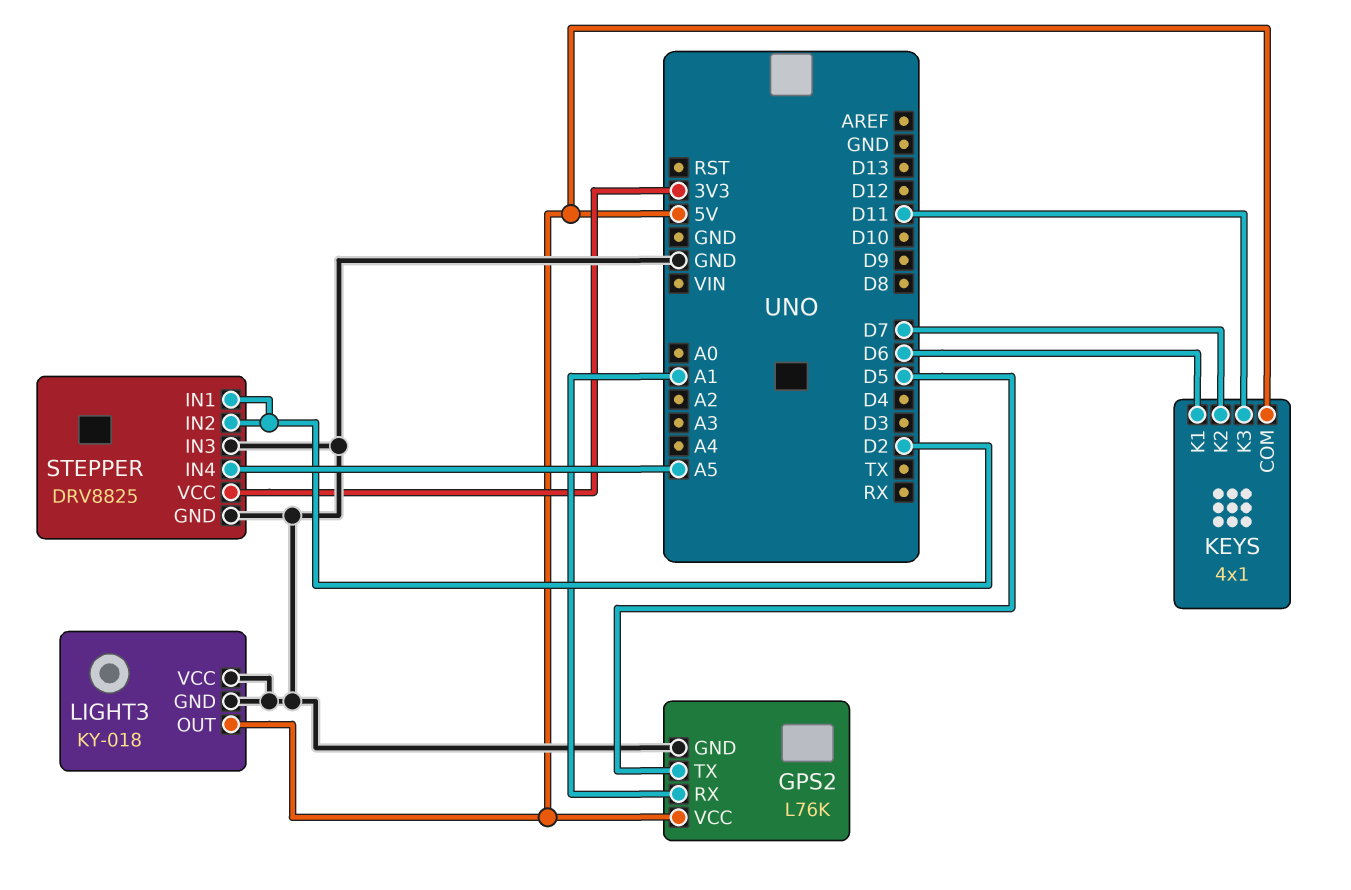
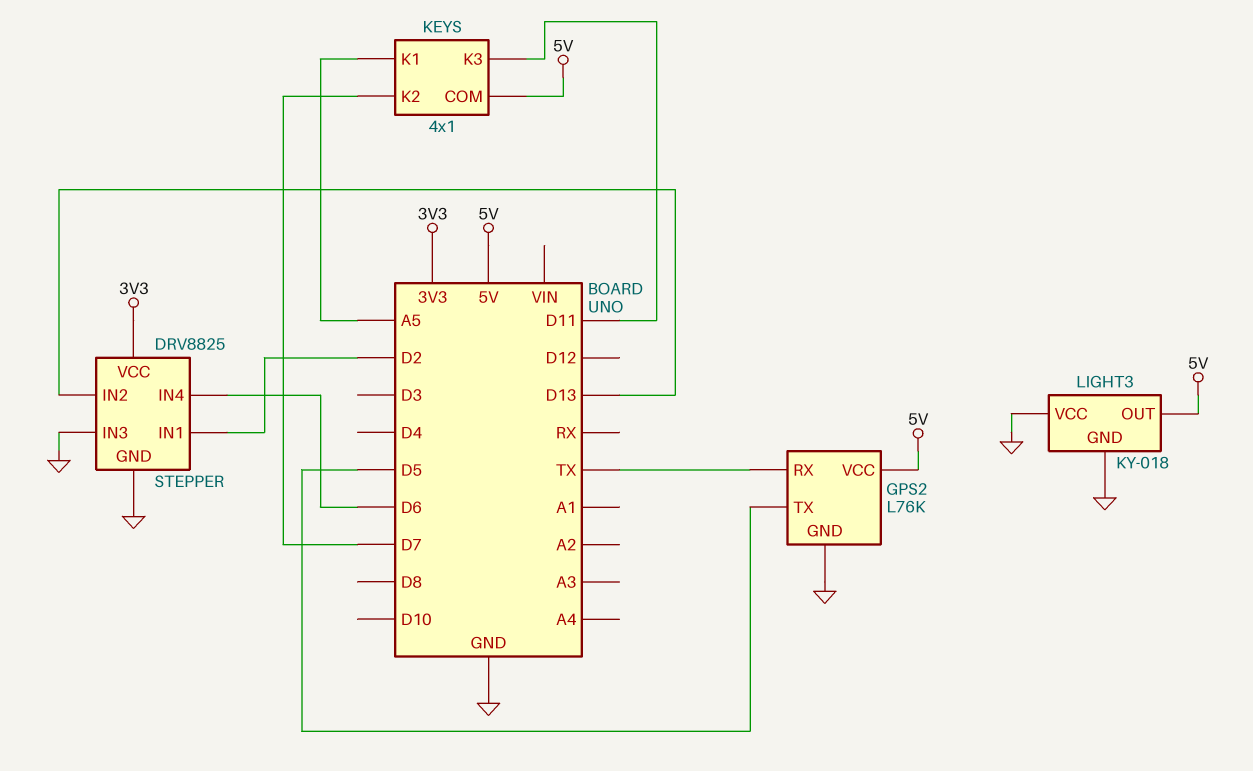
GPS2 pin RX: A1 -> TX
KEYS pin K1: D6 -> A5
STEPPER pin IN2: D2 -> D13
STEPPER pin IN4: A5 -> D6

